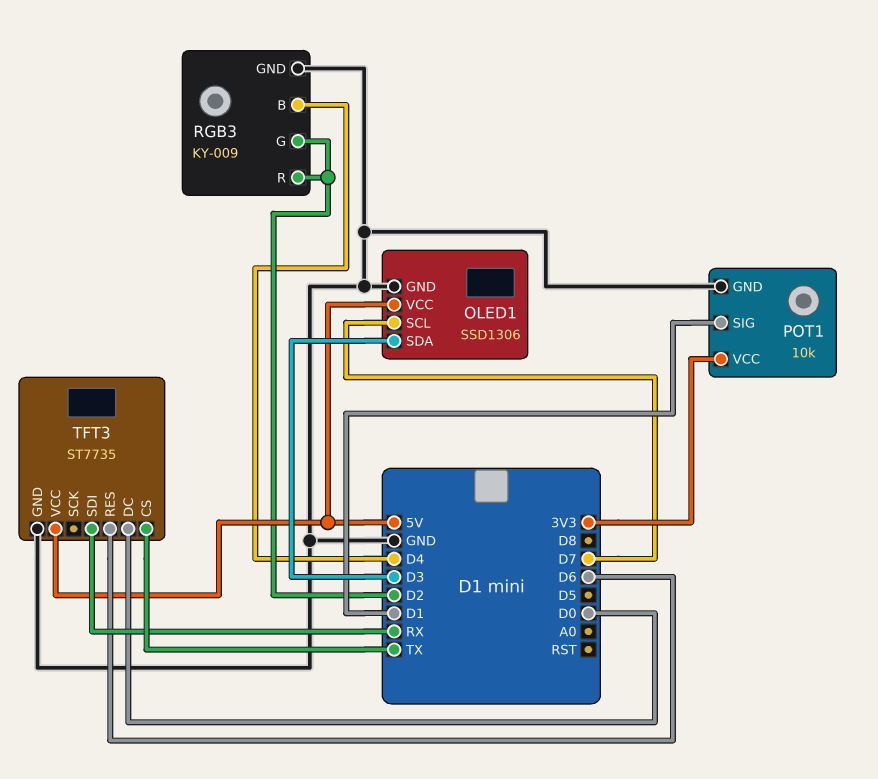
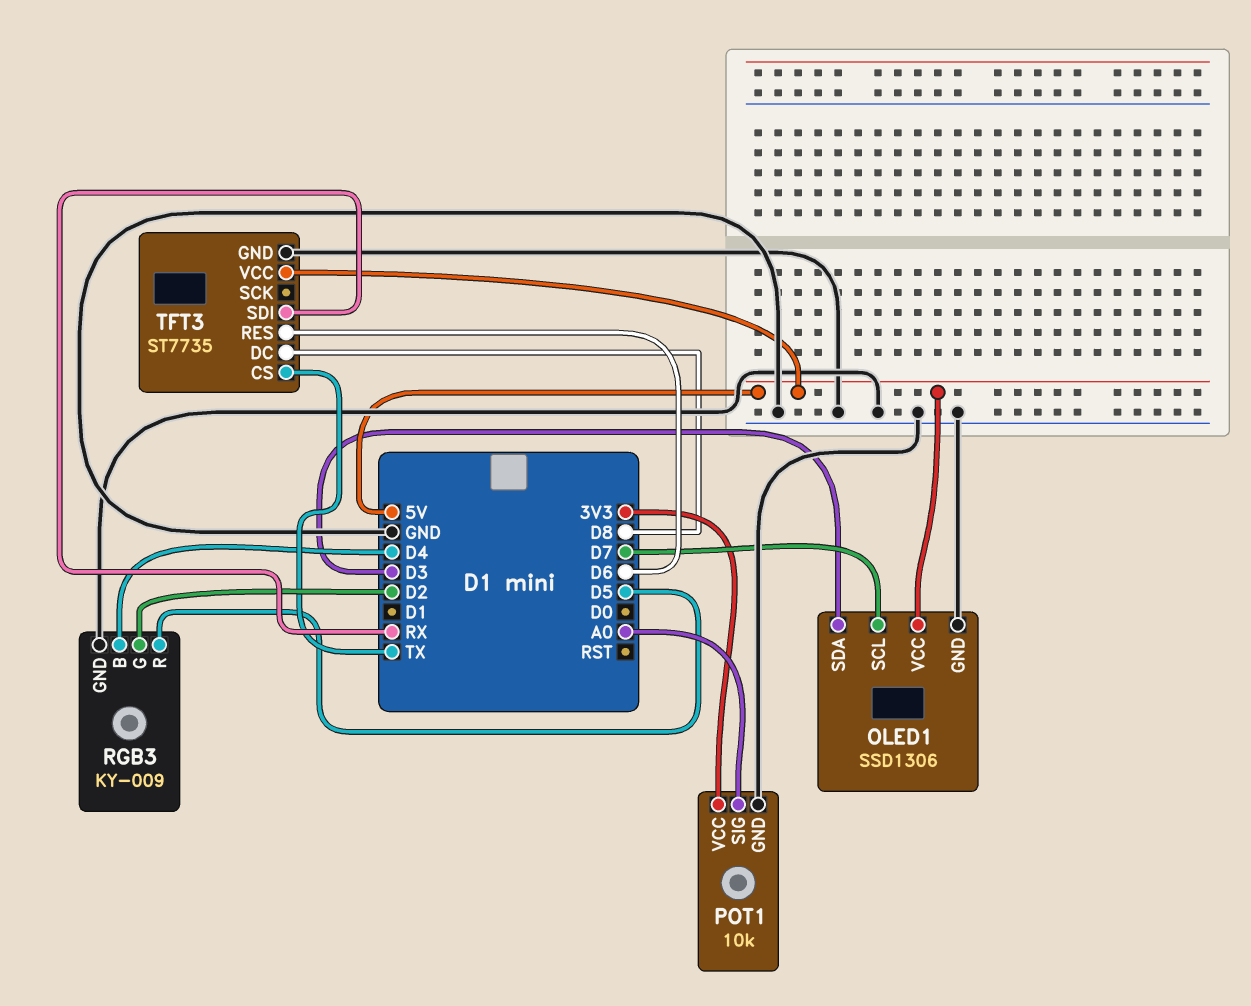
POT1 pin SIG: D1 -> A0
RGB3 pin R: D2 -> D5
TFT3 pin DC: D0 -> D8

